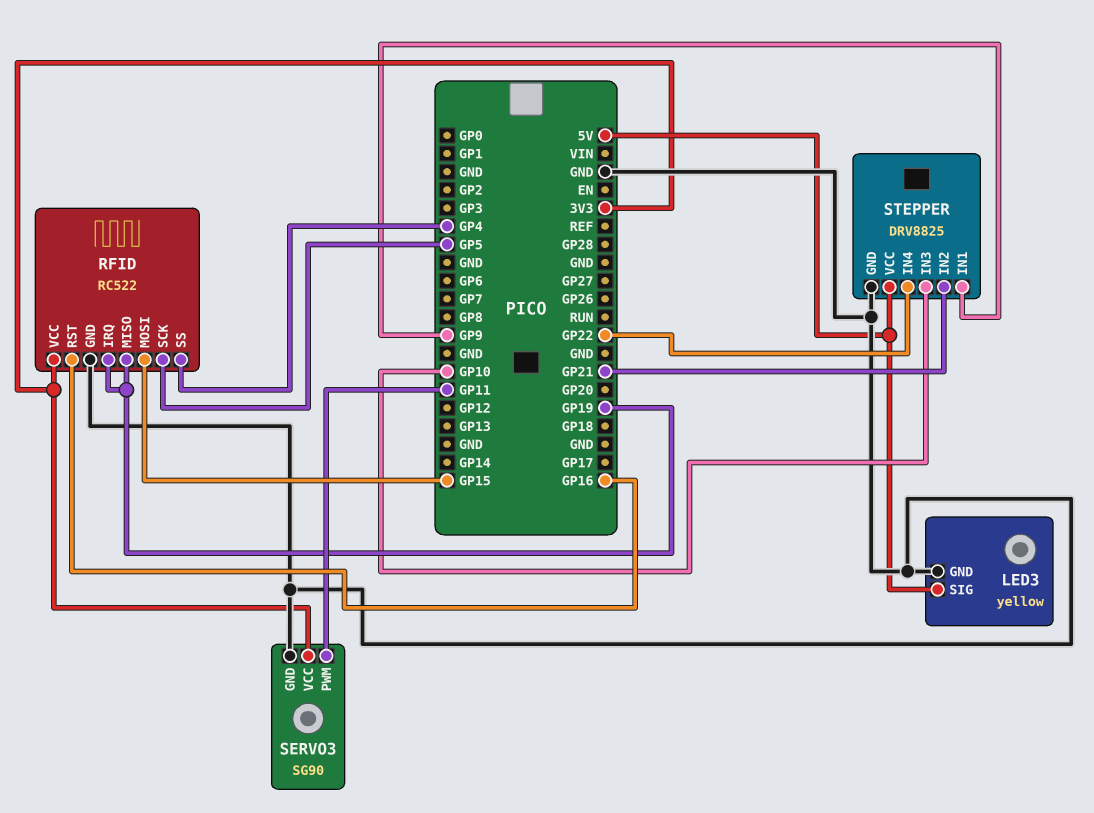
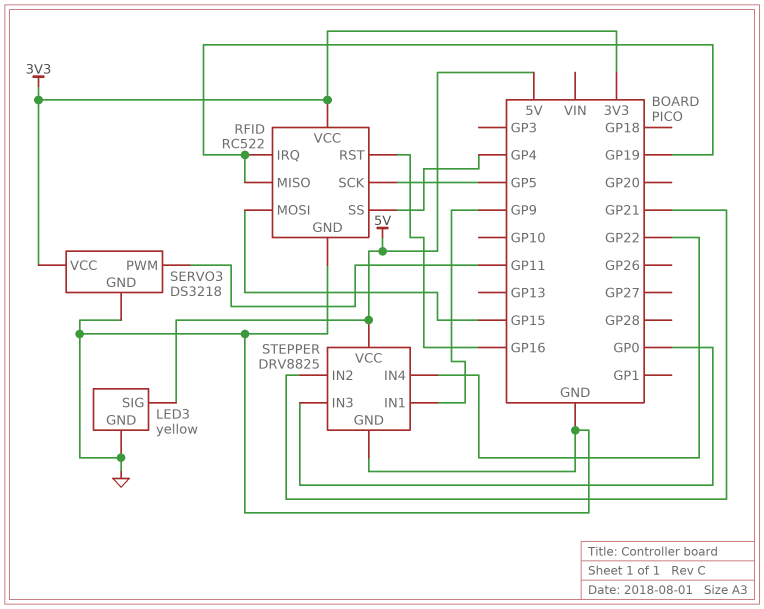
SERVO3: SG90 -> DS3218
STEPPER pin IN3: GP10 -> GP0

